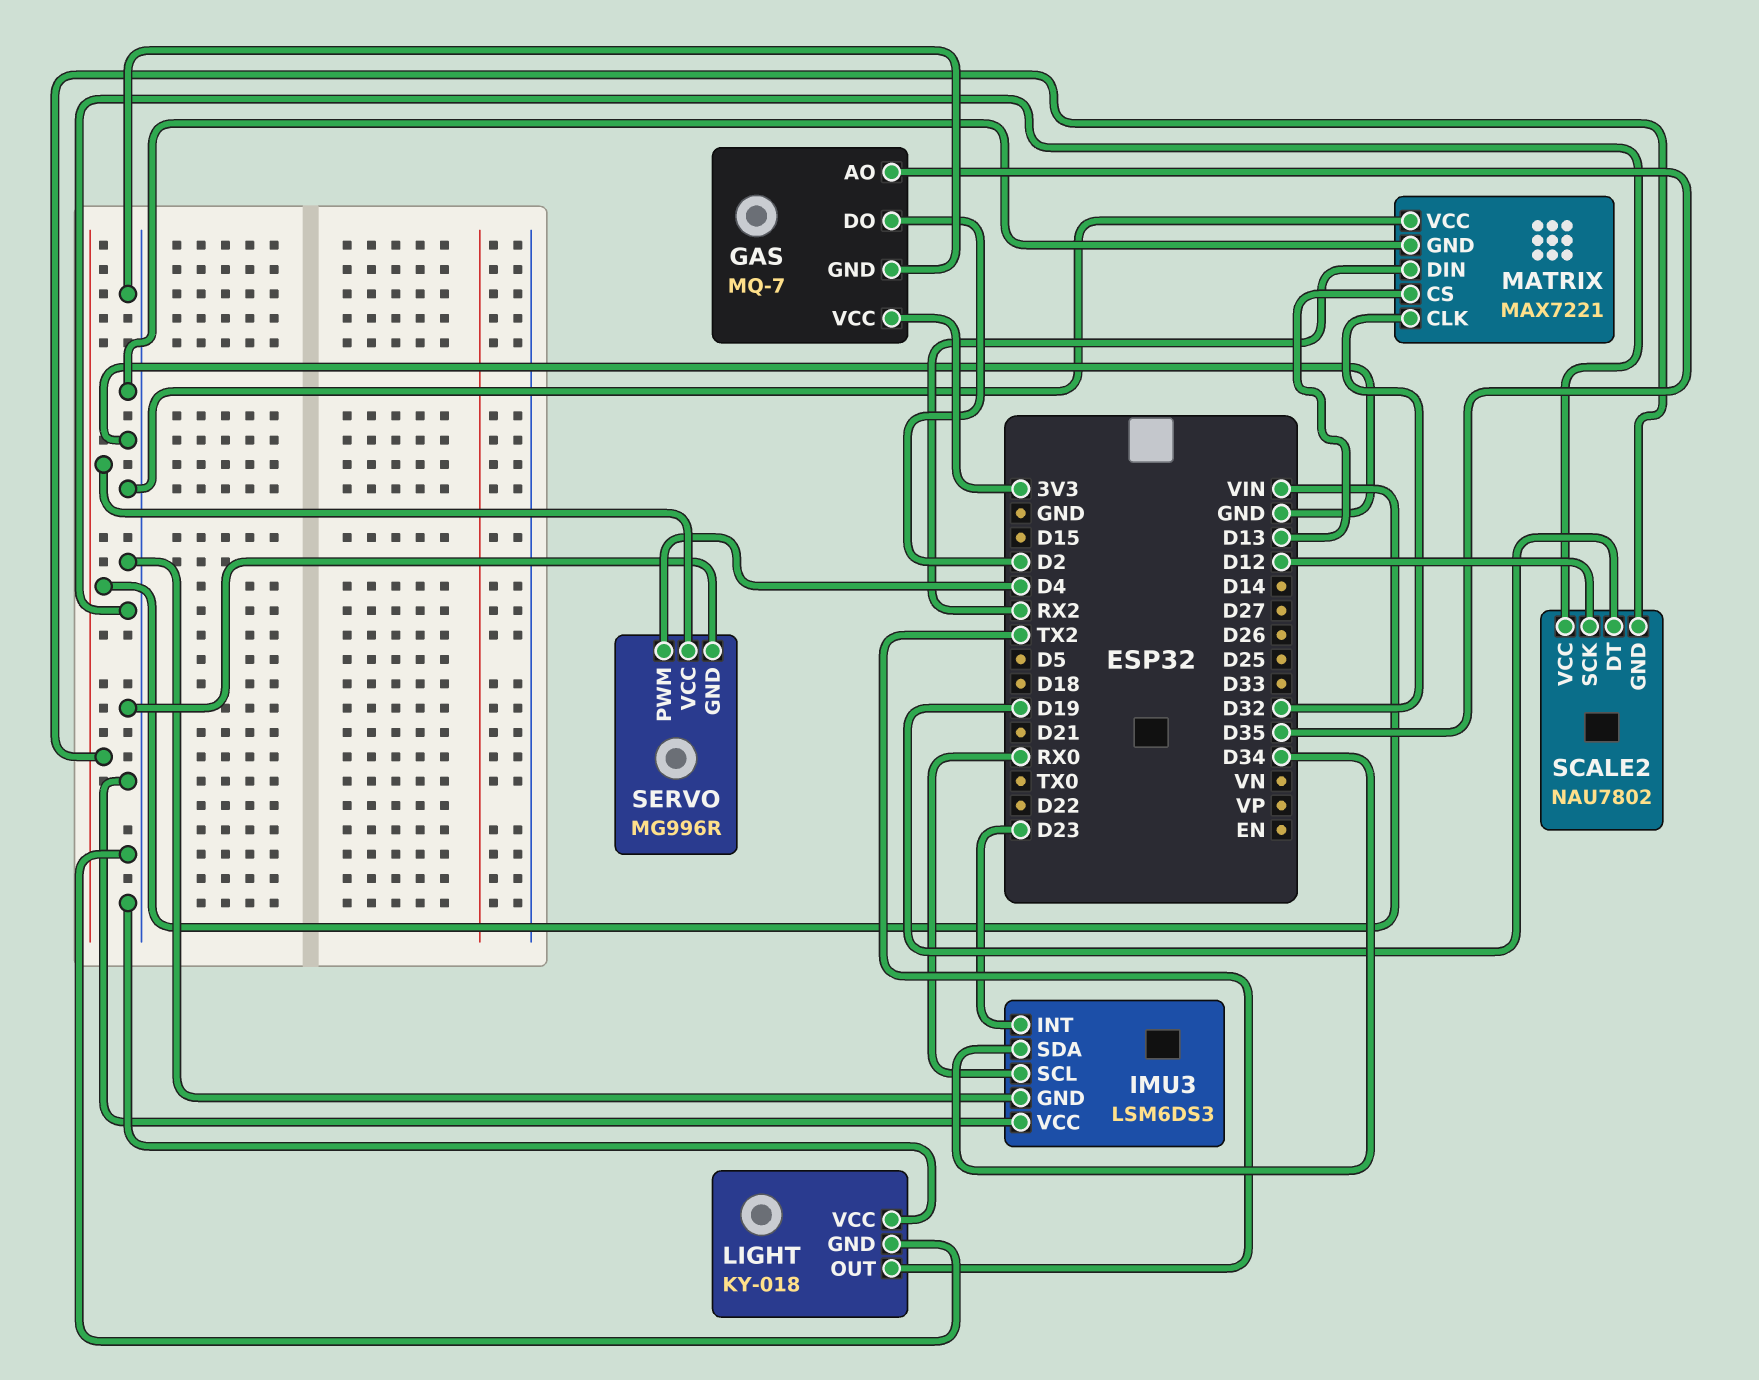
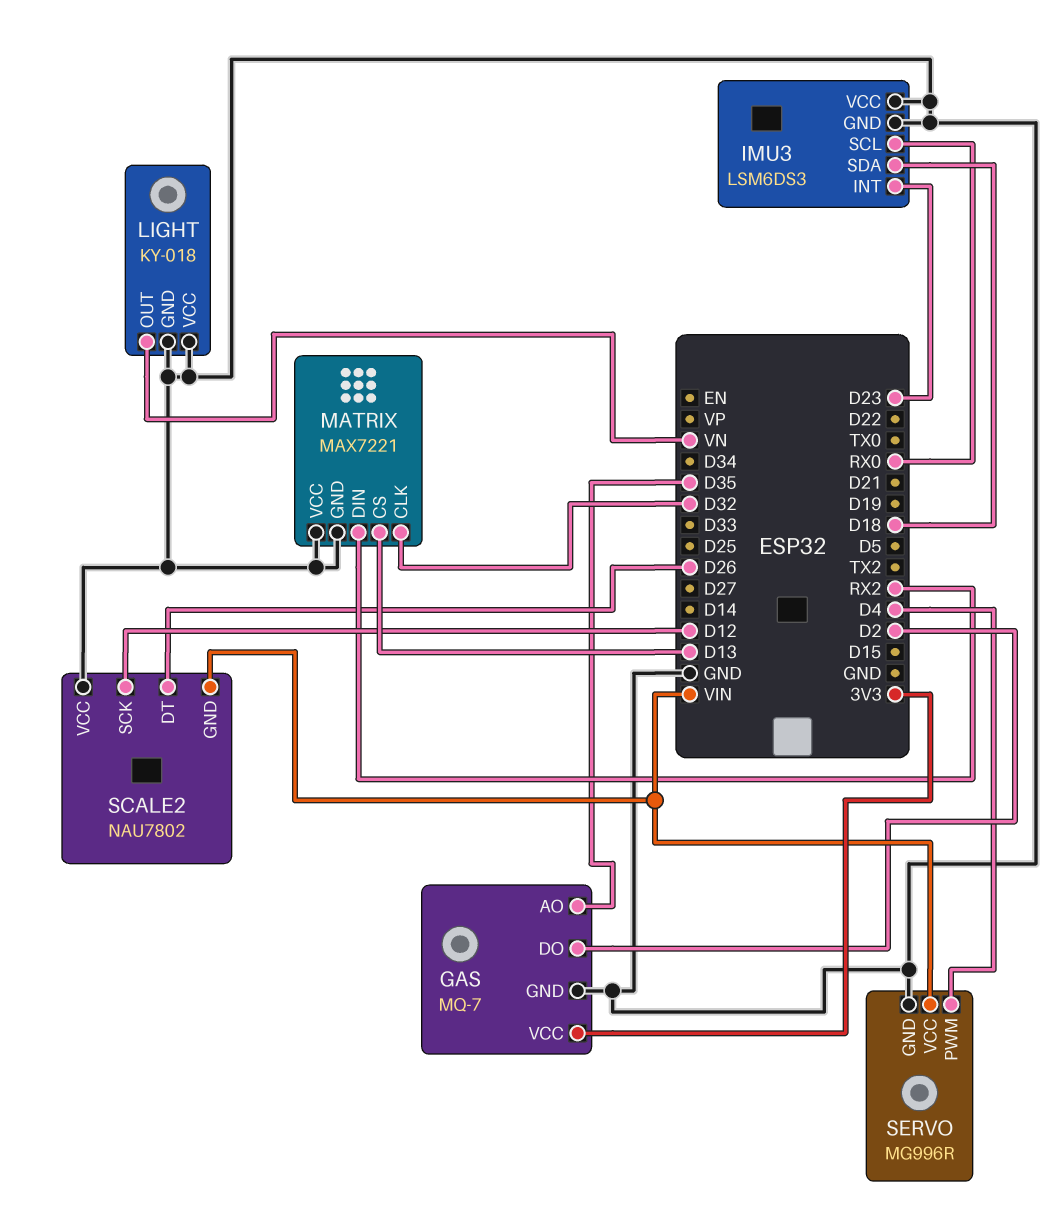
IMU3 pin SDA: D34 -> D18
LIGHT pin OUT: TX2 -> VN
SCALE2 pin DT: D19 -> D26

